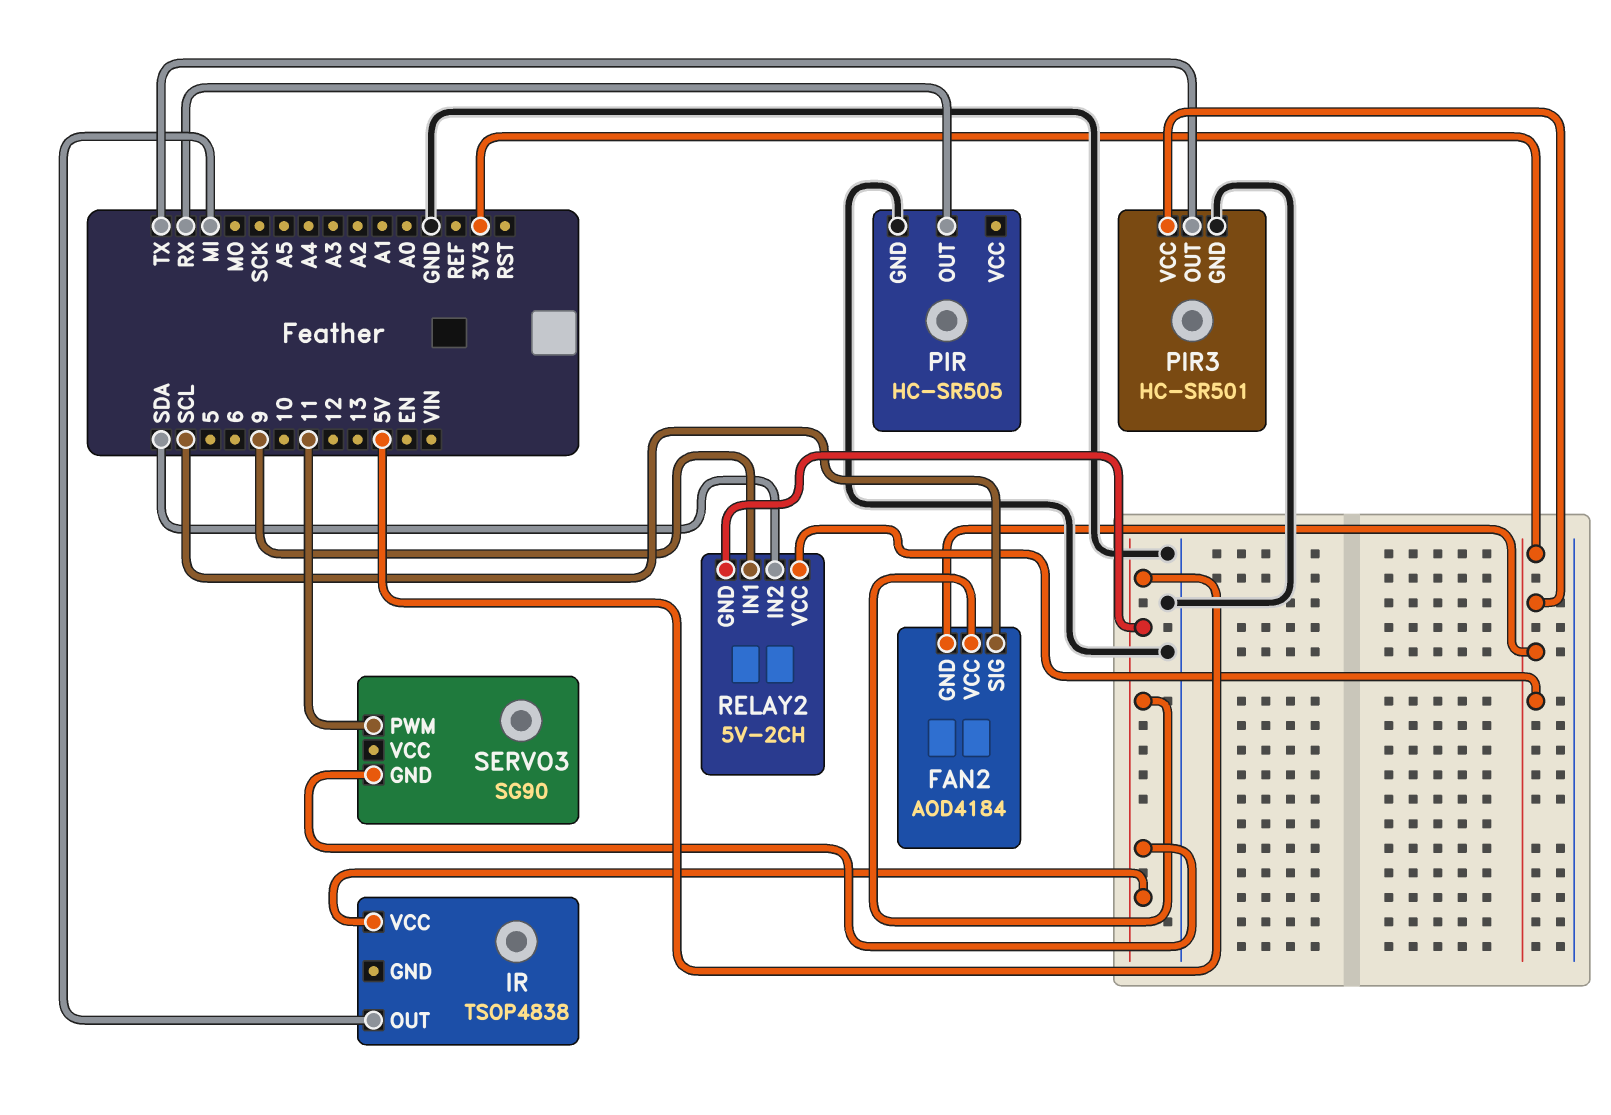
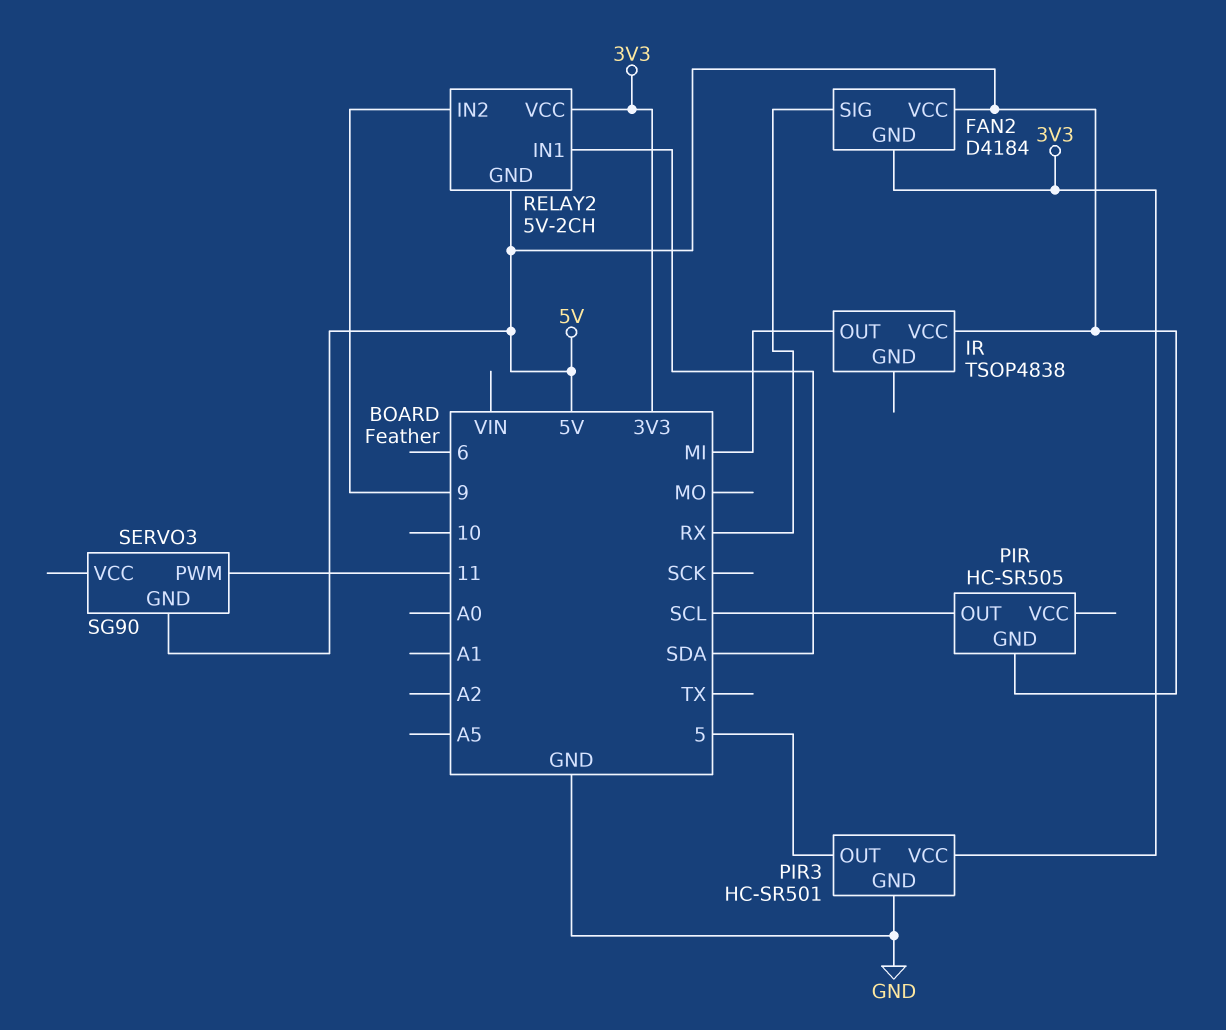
FAN2: AOD4184 -> D4184
FAN2 pin SIG: SCL -> RX
PIR pin GND: GND -> 5V
PIR pin OUT: RX -> SCL
PIR3 pin OUT: TX -> 5
RELAY2 pin IN1: 9 -> SDA
RELAY2 pin IN2: SDA -> 9

